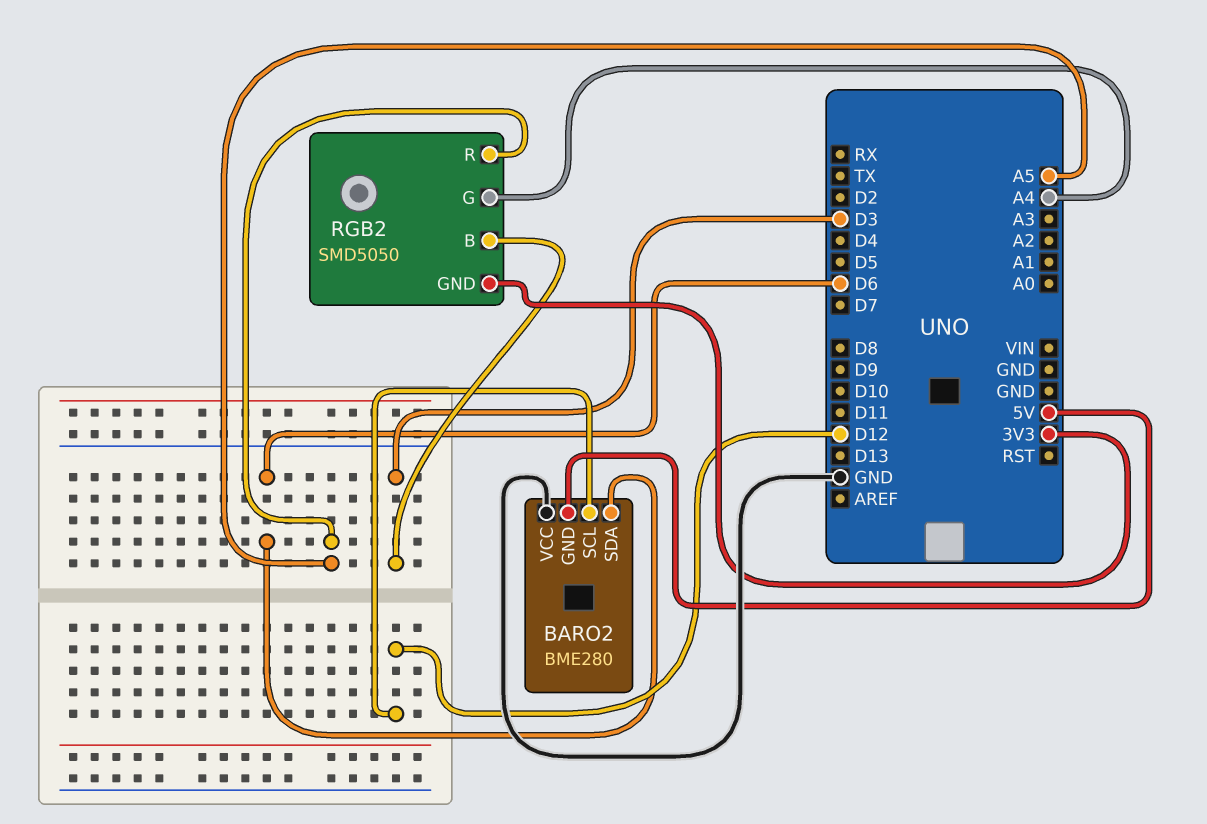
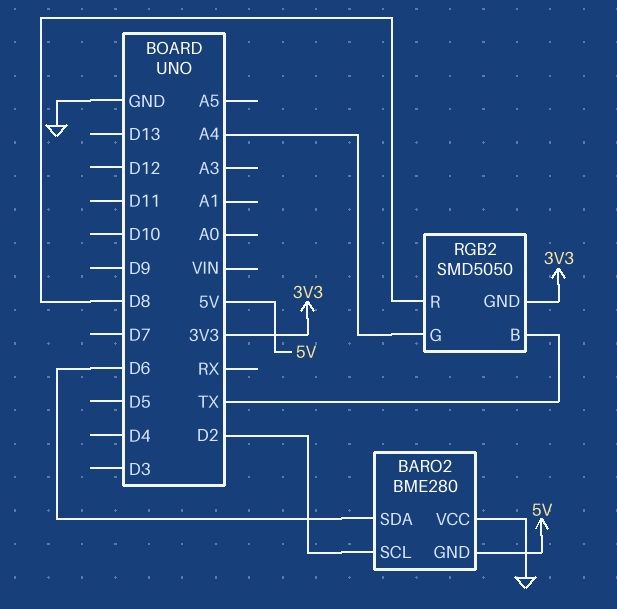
BARO2 pin SCL: D12 -> D2
RGB2 pin B: D3 -> TX
RGB2 pin R: A5 -> D8

